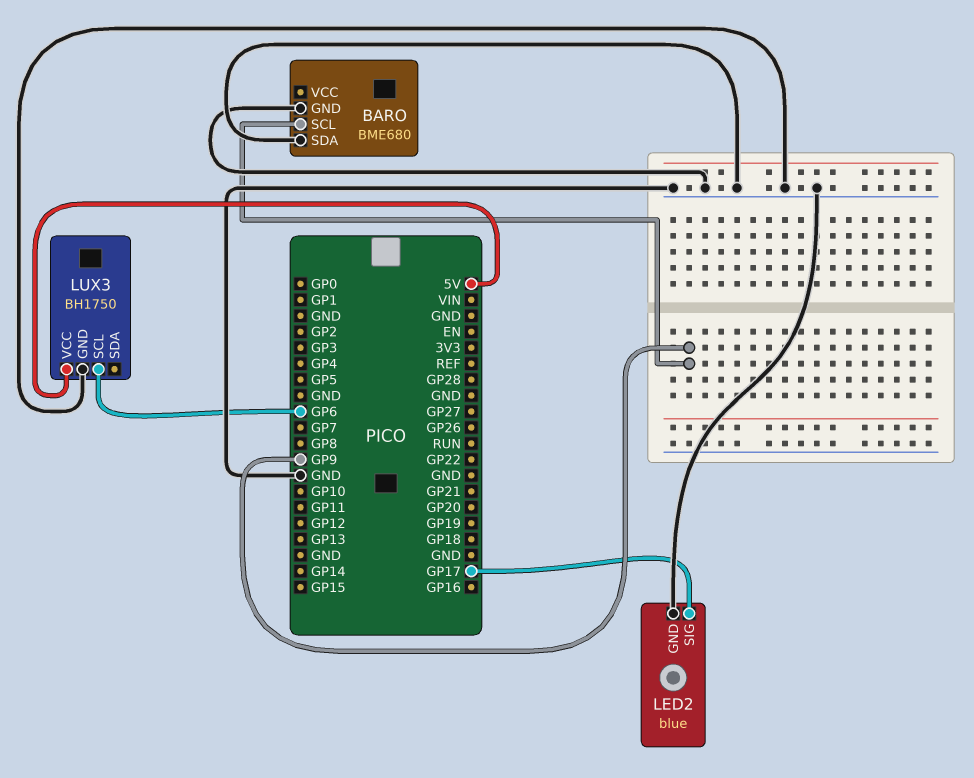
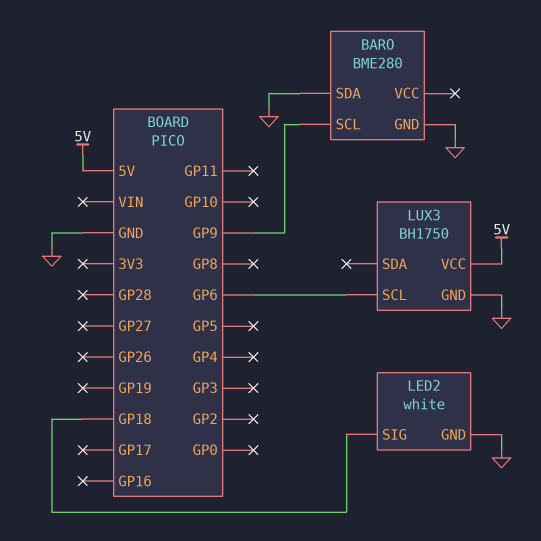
BARO: BME680 -> BME280
LED2: blue -> white
LED2 pin SIG: GP17 -> GP18

